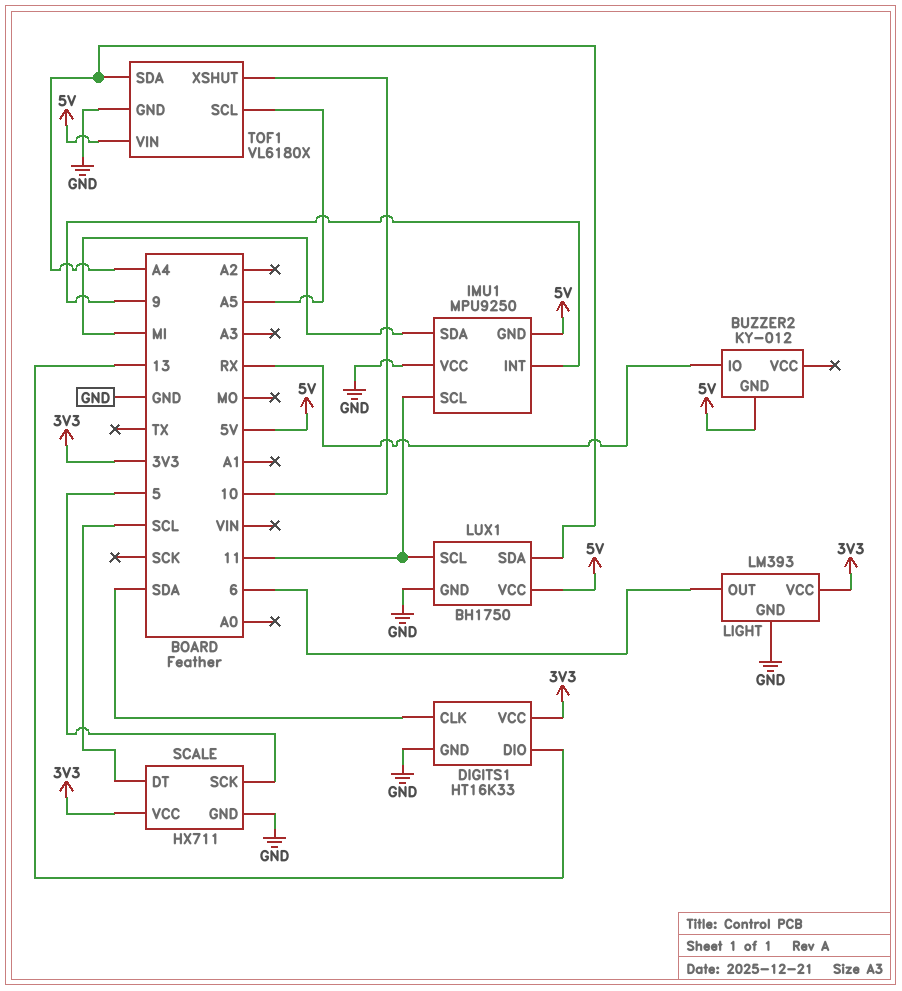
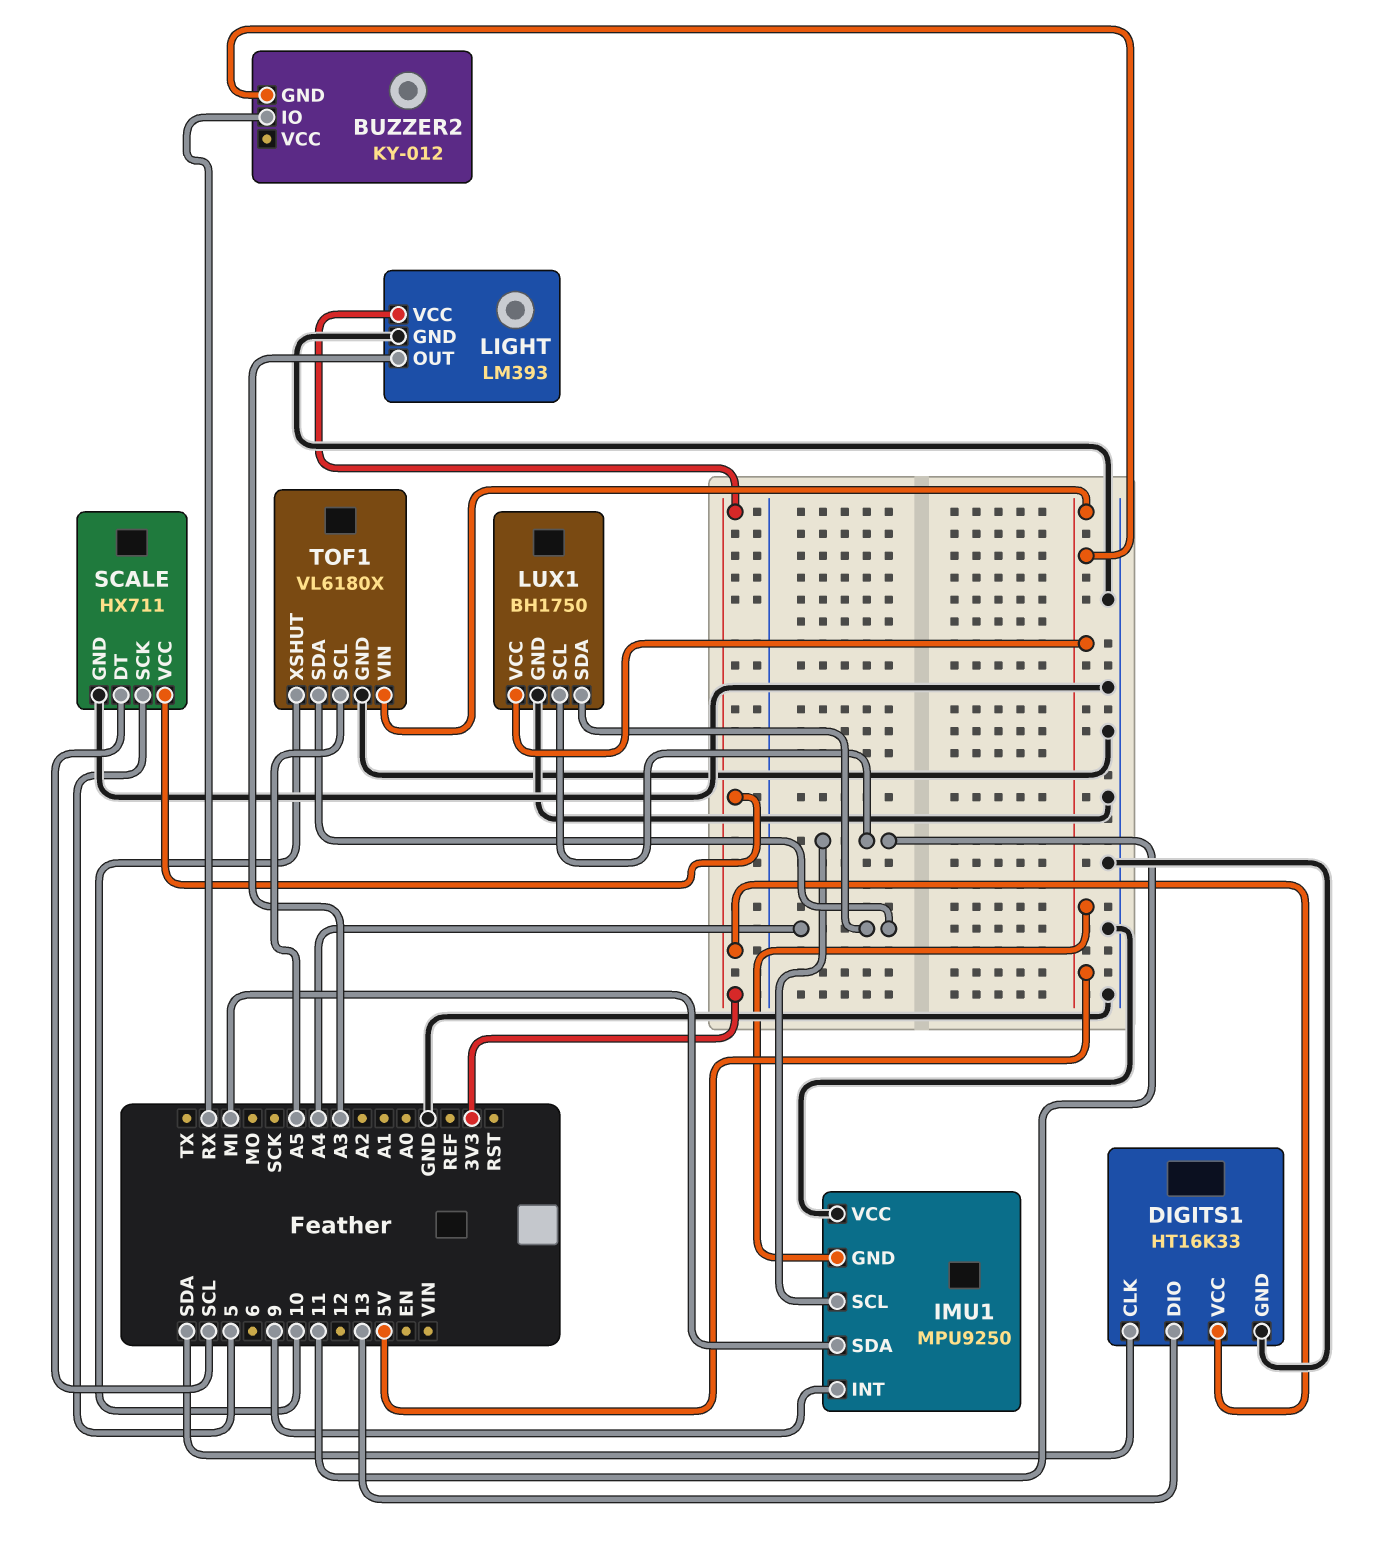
LIGHT pin OUT: 6 -> A3

